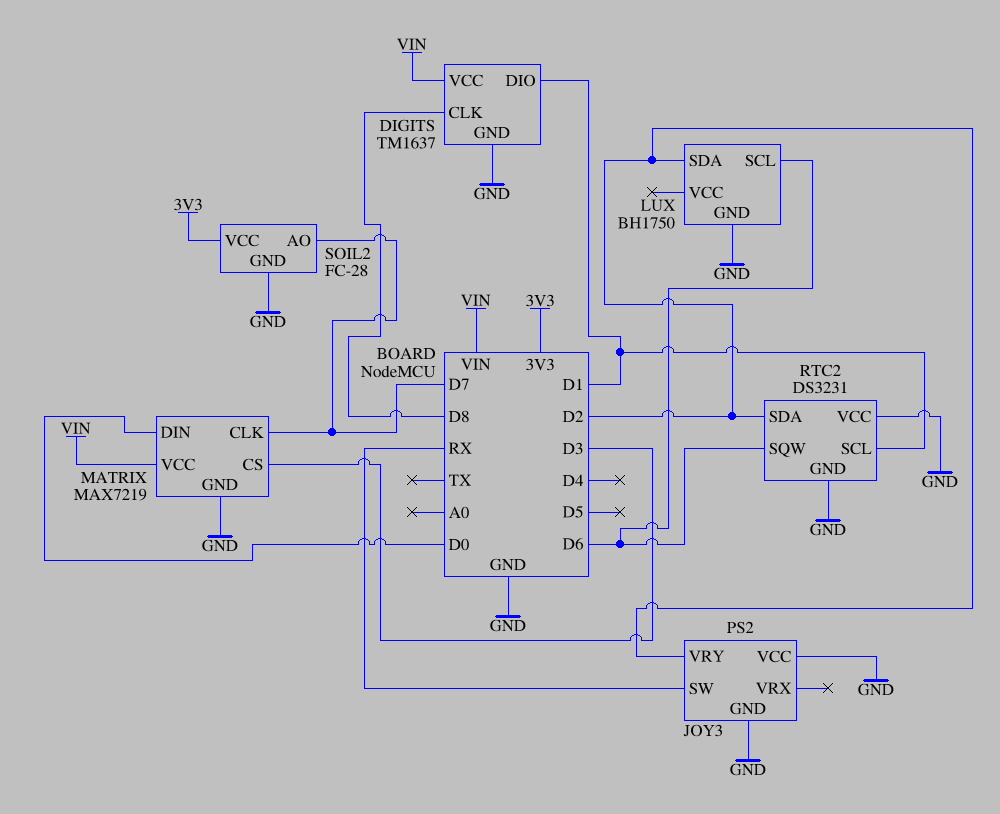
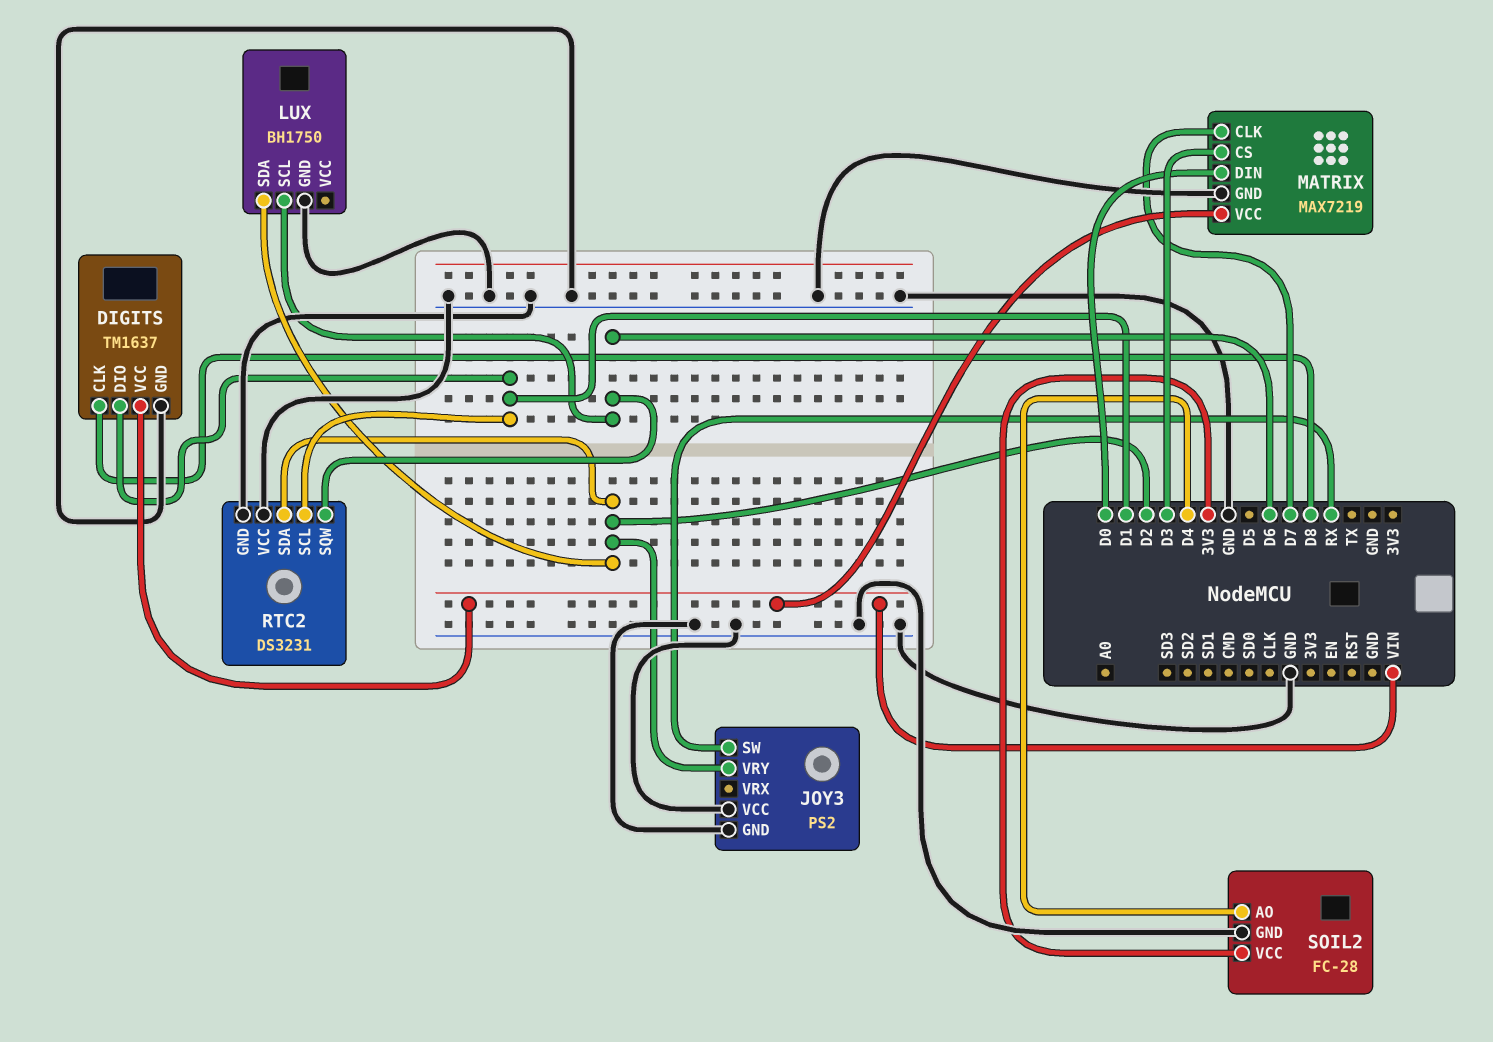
SOIL2 pin AO: D7 -> D4

